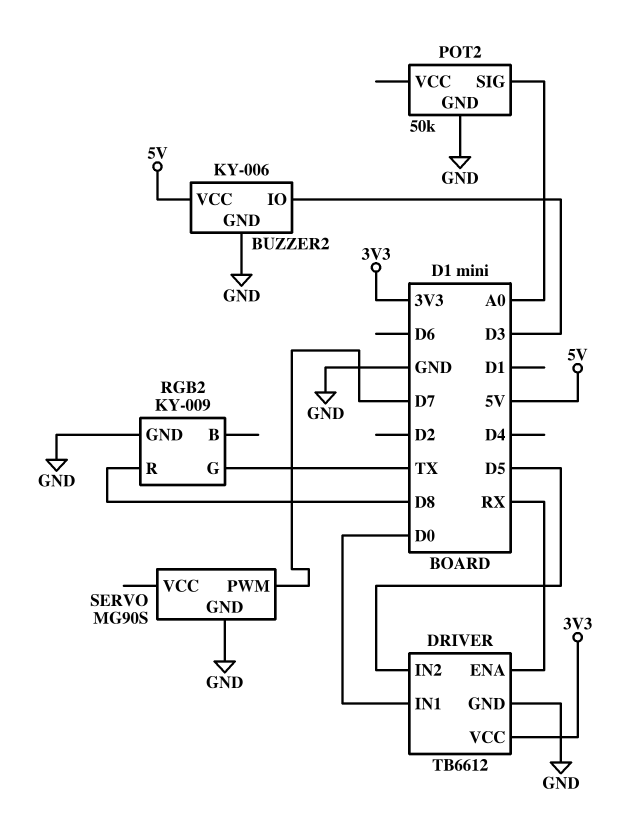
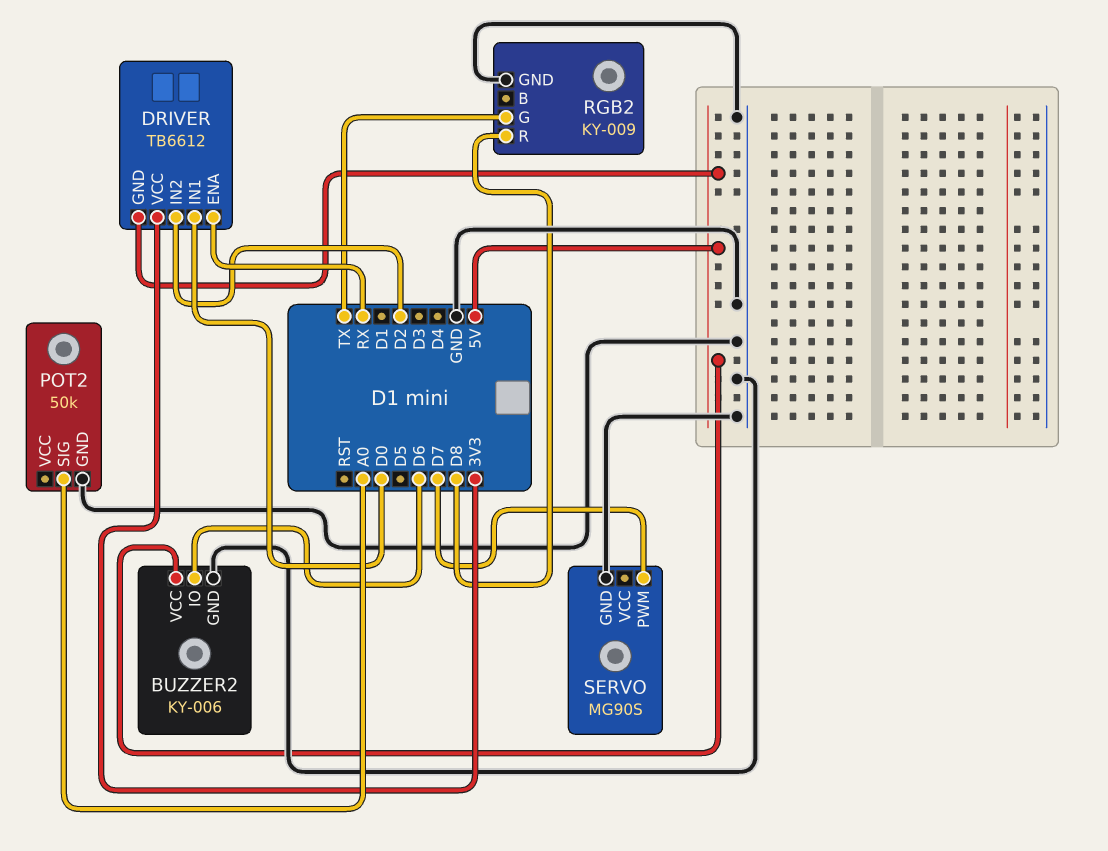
BUZZER2 pin IO: D3 -> D6
DRIVER pin GND: GND -> 5V
DRIVER pin IN2: D5 -> D2

